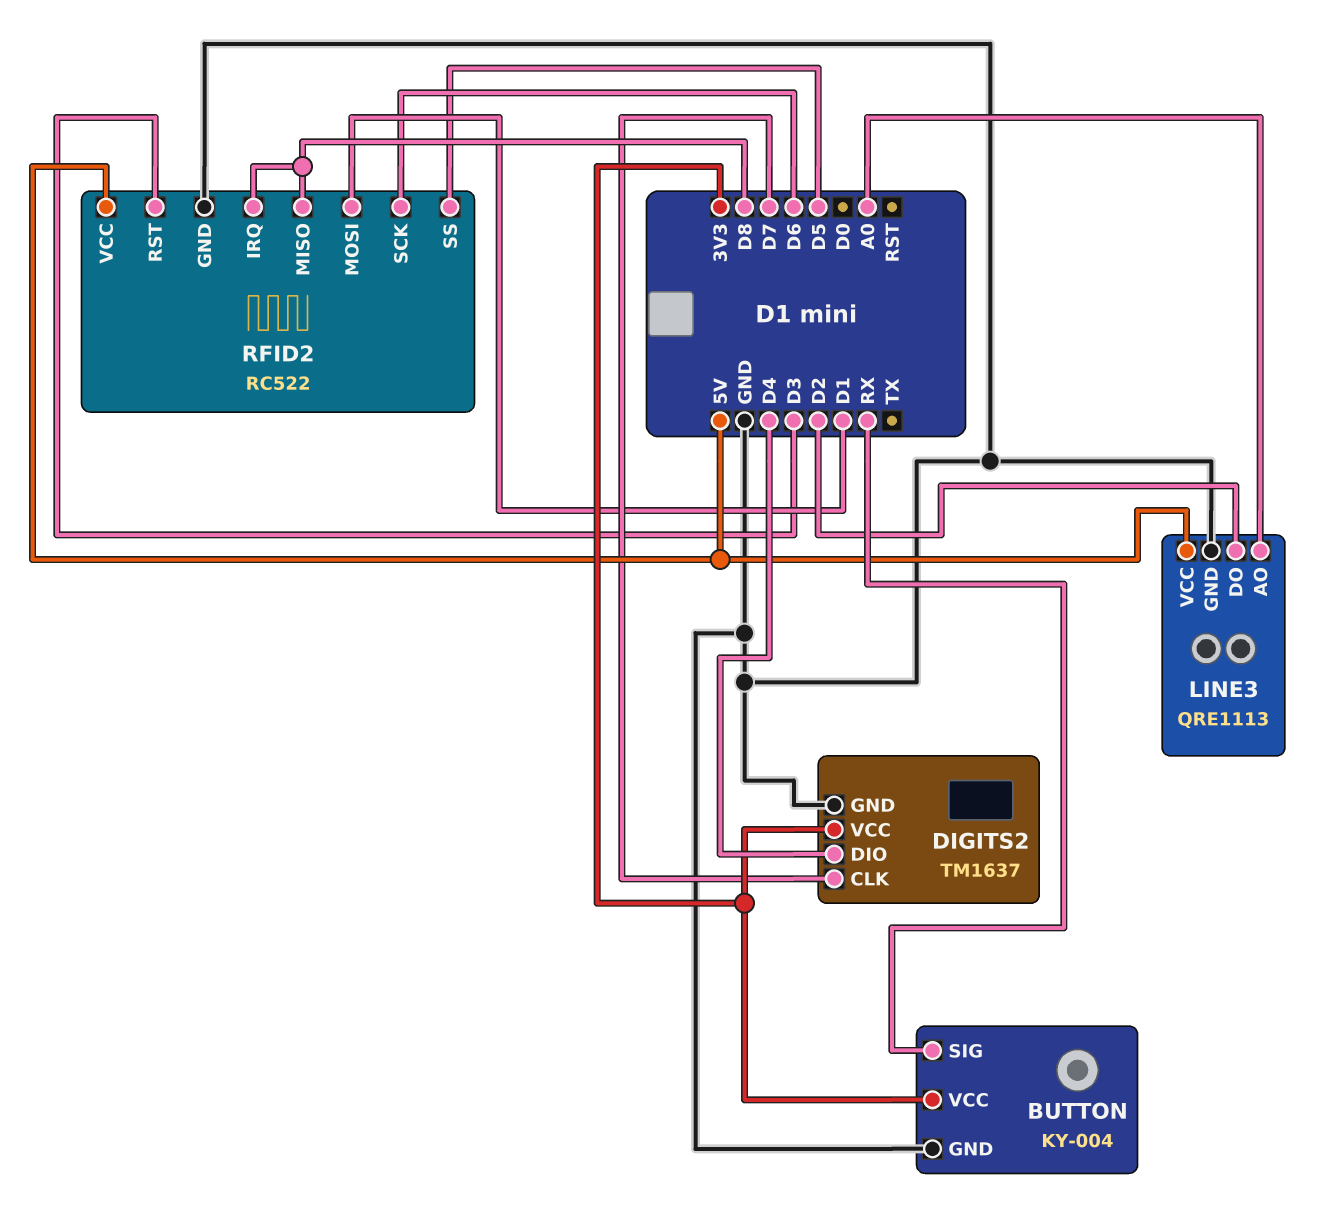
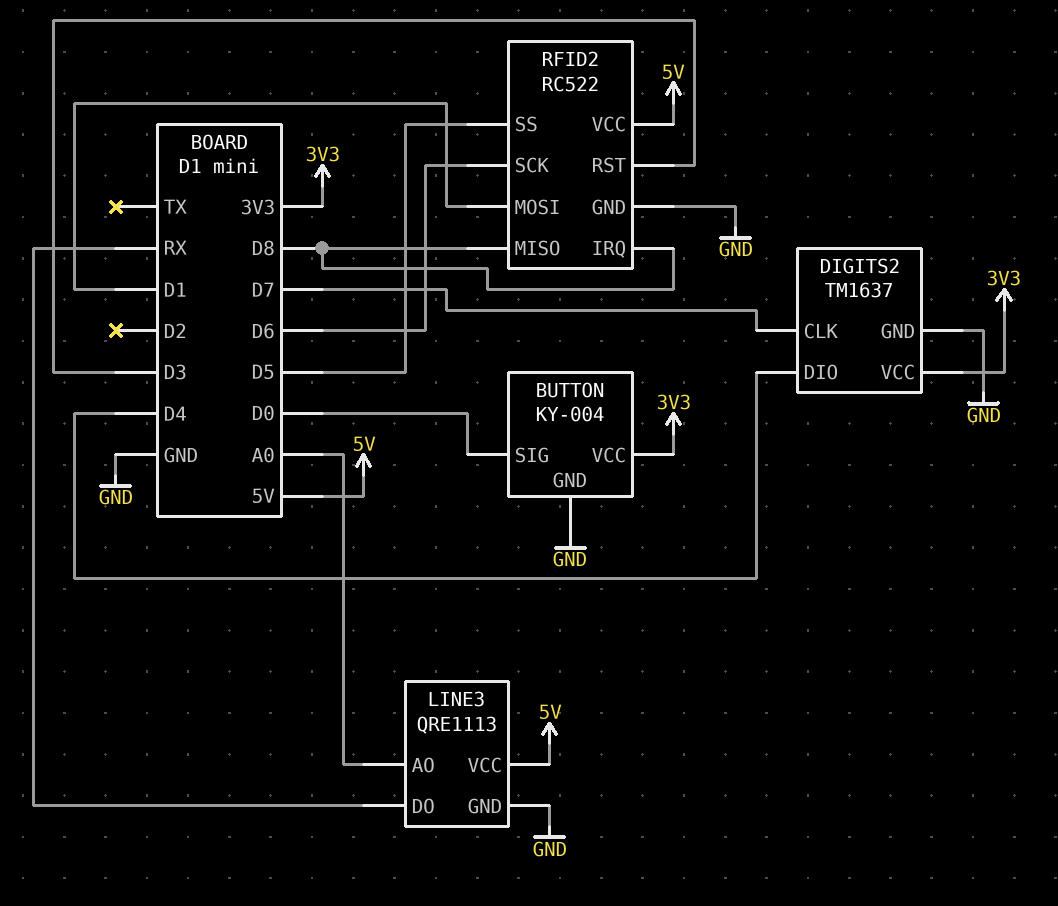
BUTTON pin SIG: RX -> D0
LINE3 pin DO: D2 -> RX

